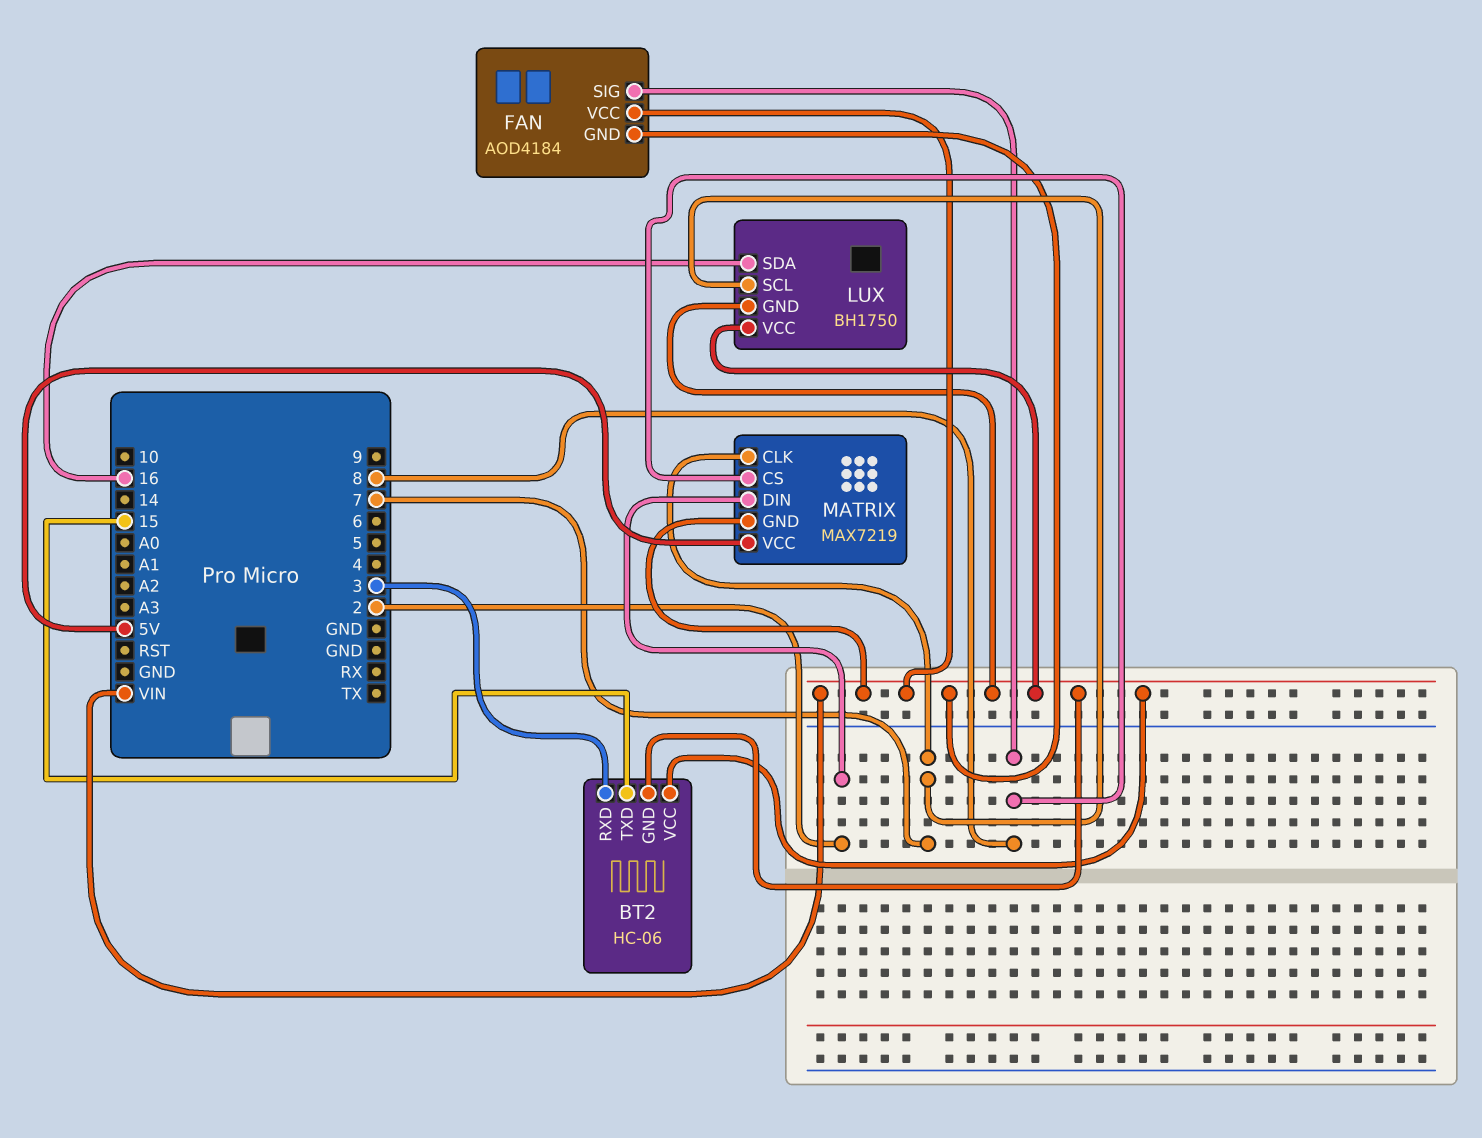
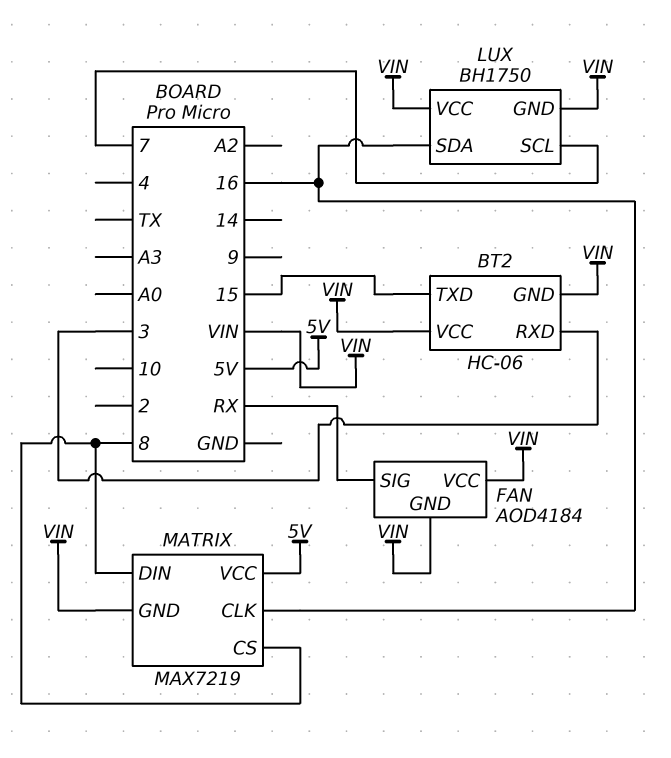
FAN pin SIG: 8 -> RX
MATRIX pin CLK: 7 -> 16
MATRIX pin DIN: 2 -> 8

